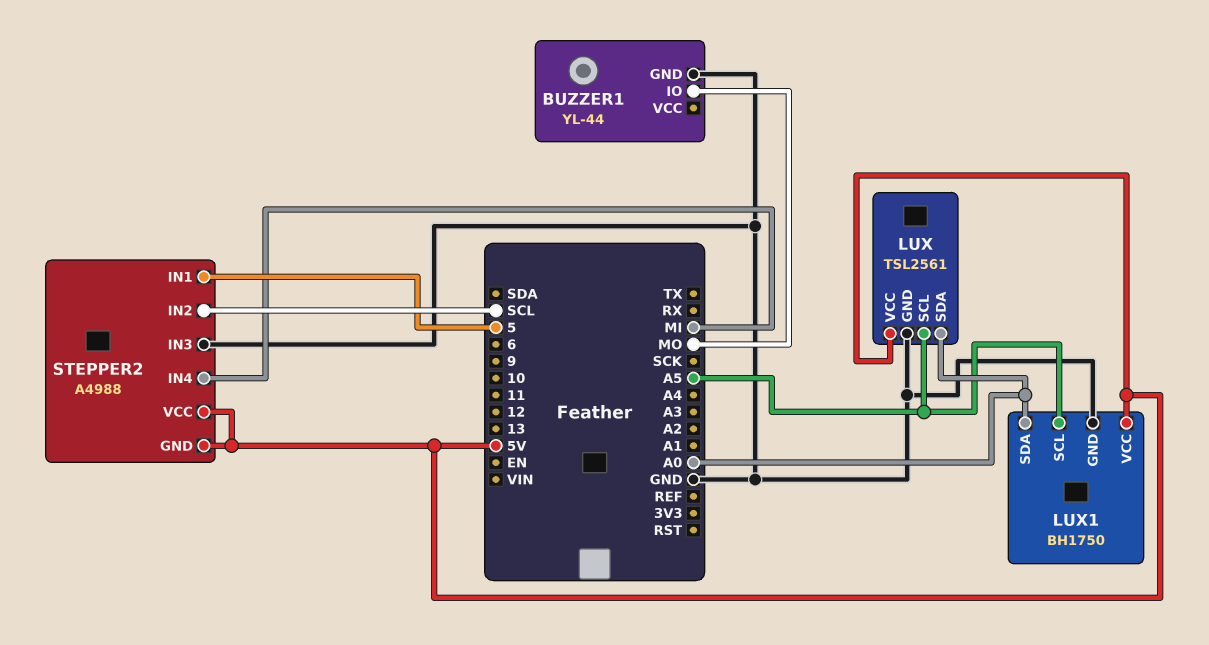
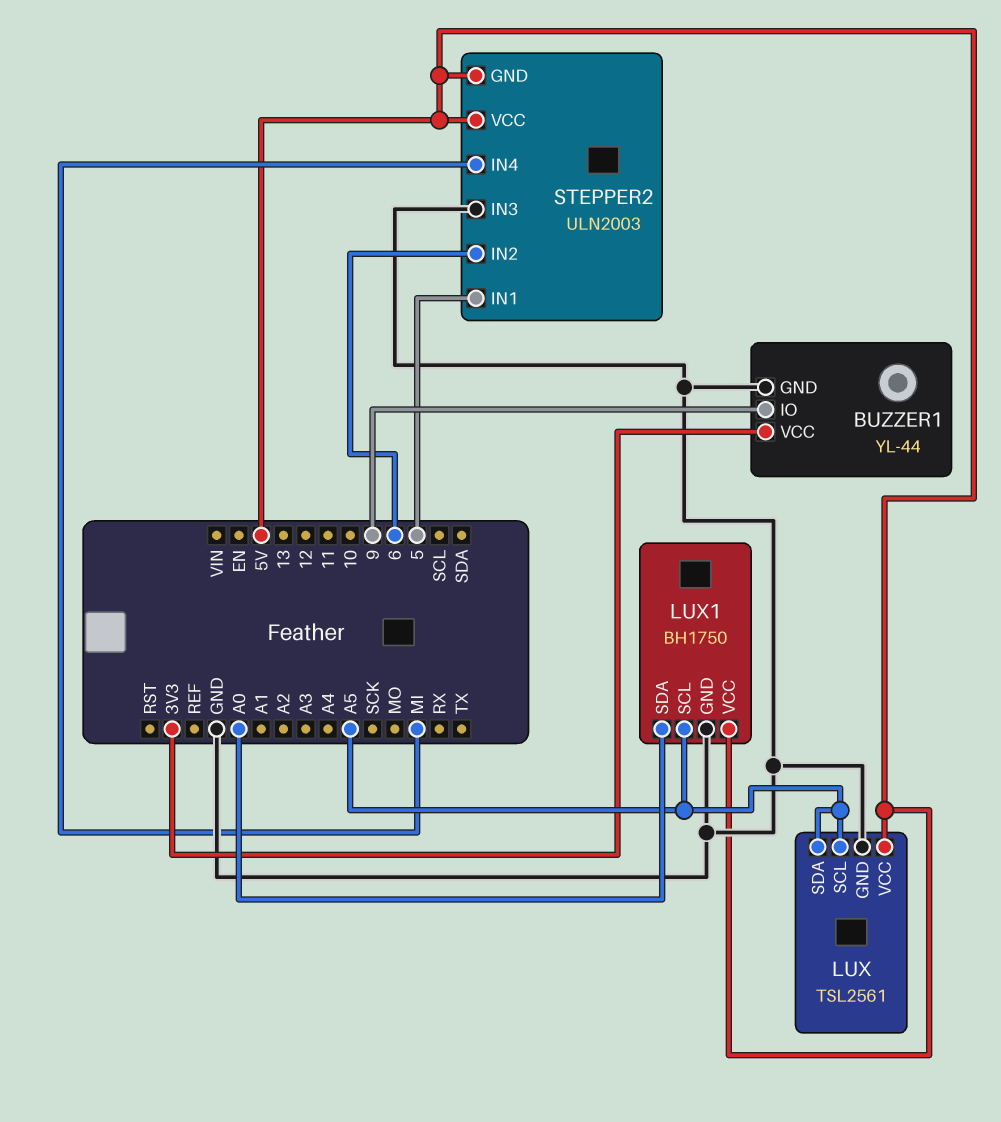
BUZZER1 pin IO: MO -> 9
BUZZER1 pin VCC: none -> 3V3
LUX pin SDA: A0 -> A5
STEPPER2: A4988 -> ULN2003
STEPPER2 pin IN2: SCL -> 6

